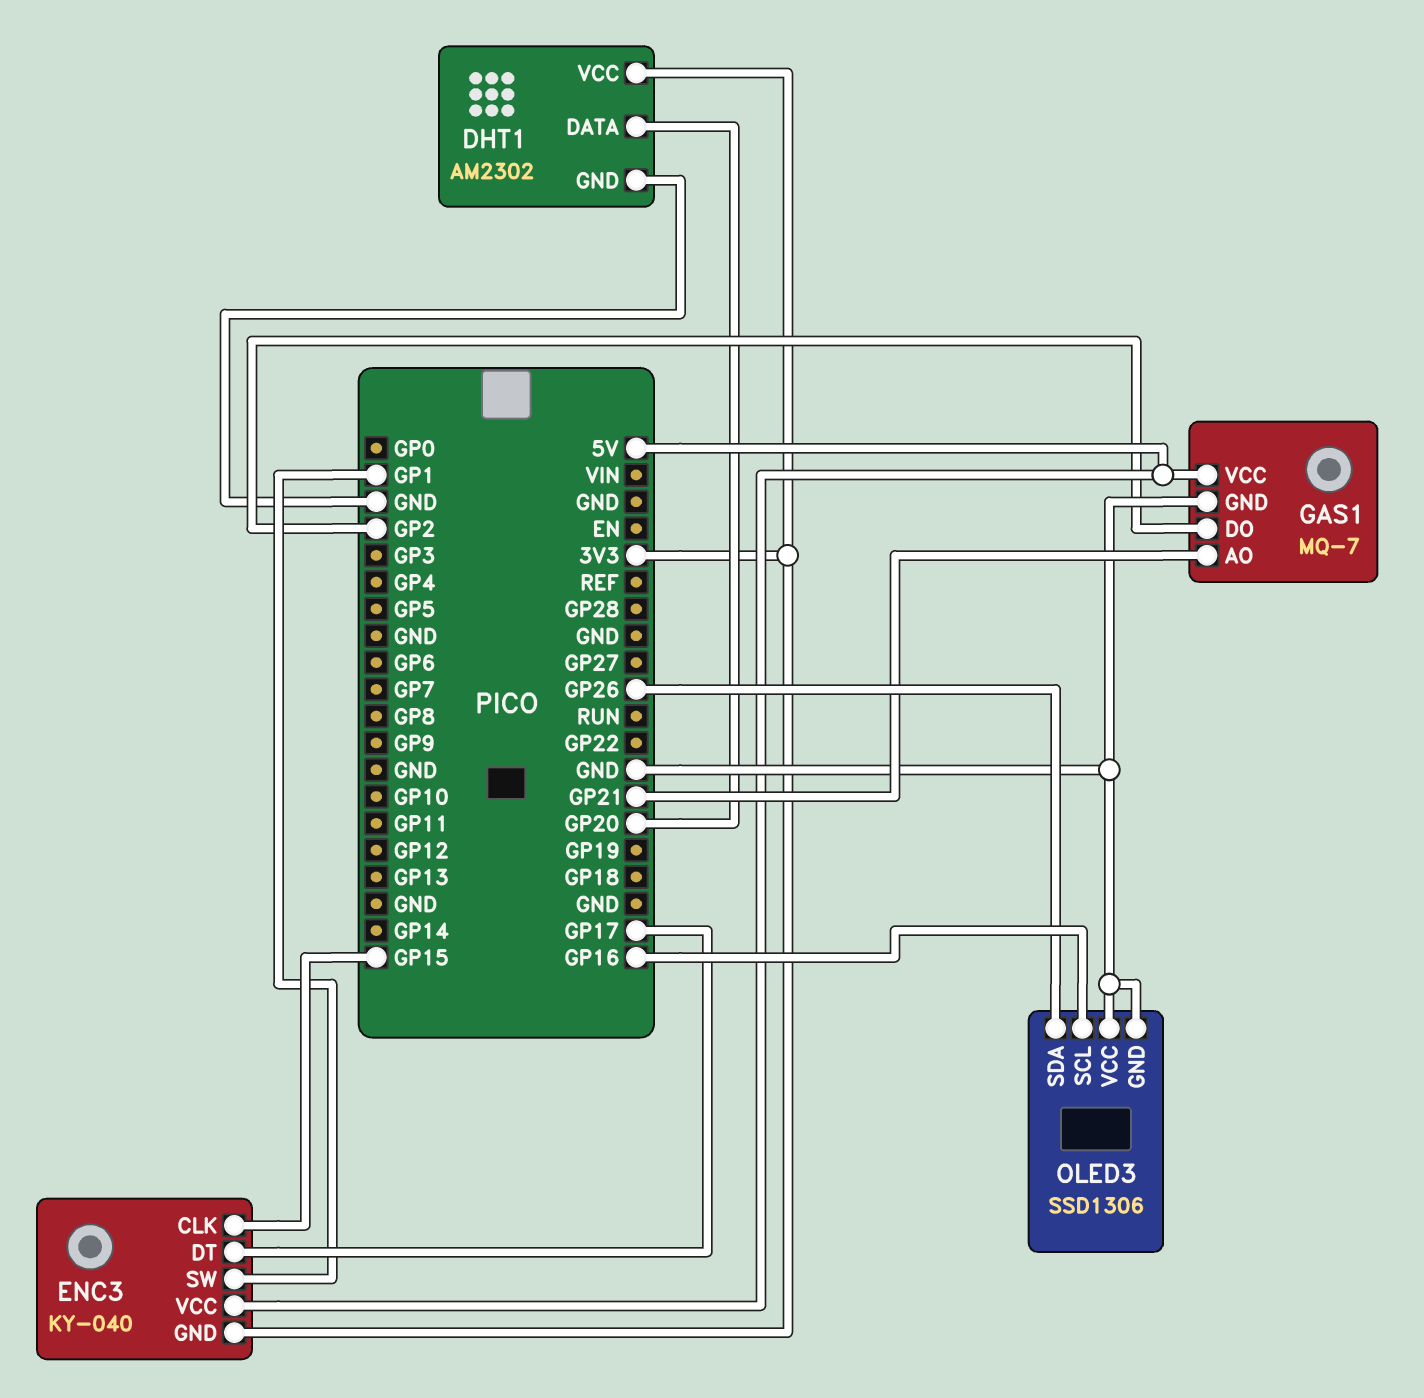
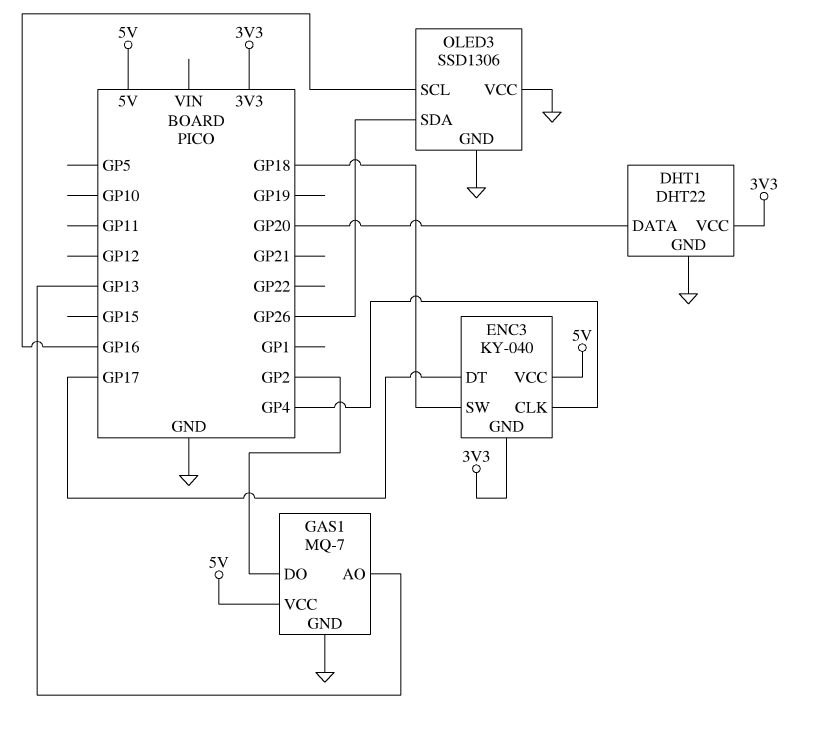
DHT1: AM2302 -> DHT22
ENC3 pin CLK: GP15 -> GP4
ENC3 pin SW: GP1 -> GP18
GAS1 pin AO: GP21 -> GP13

